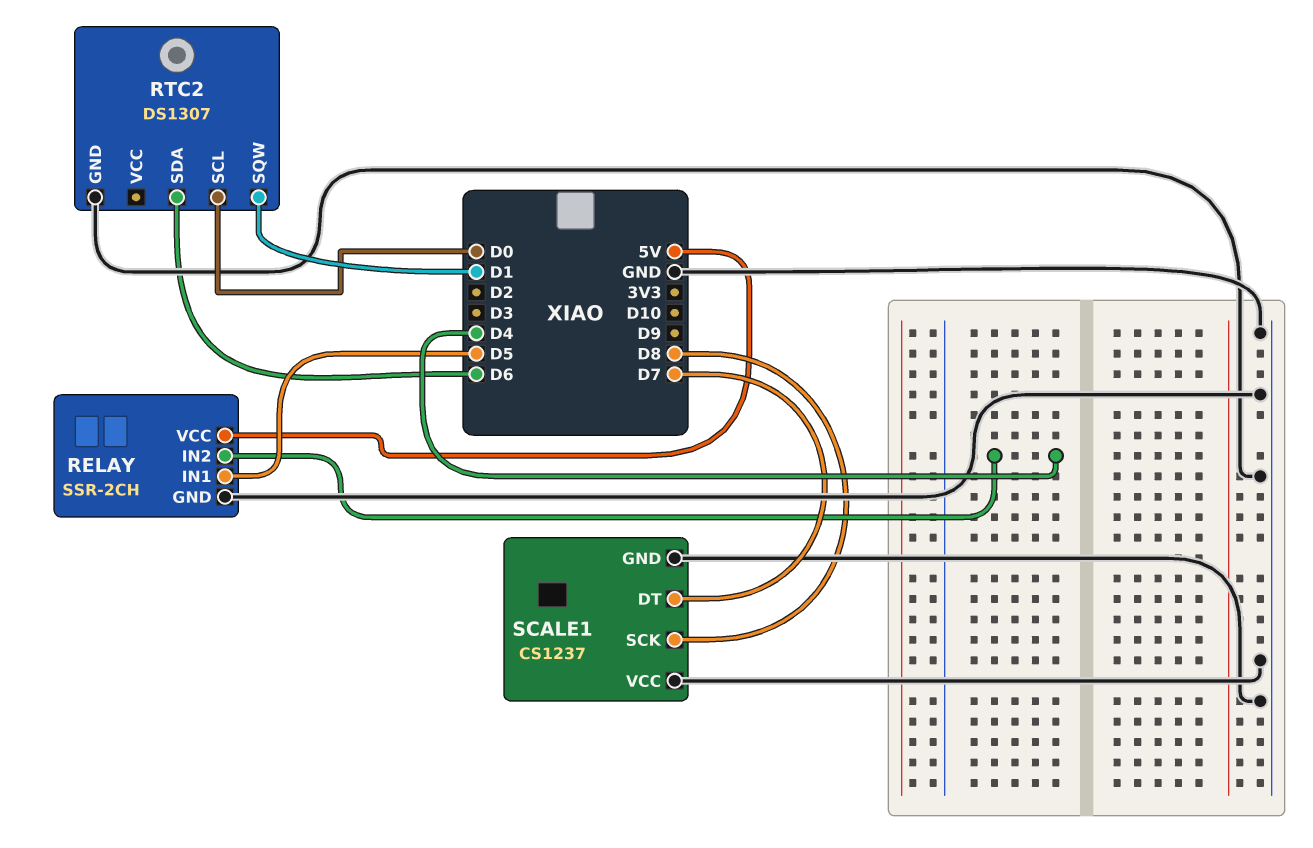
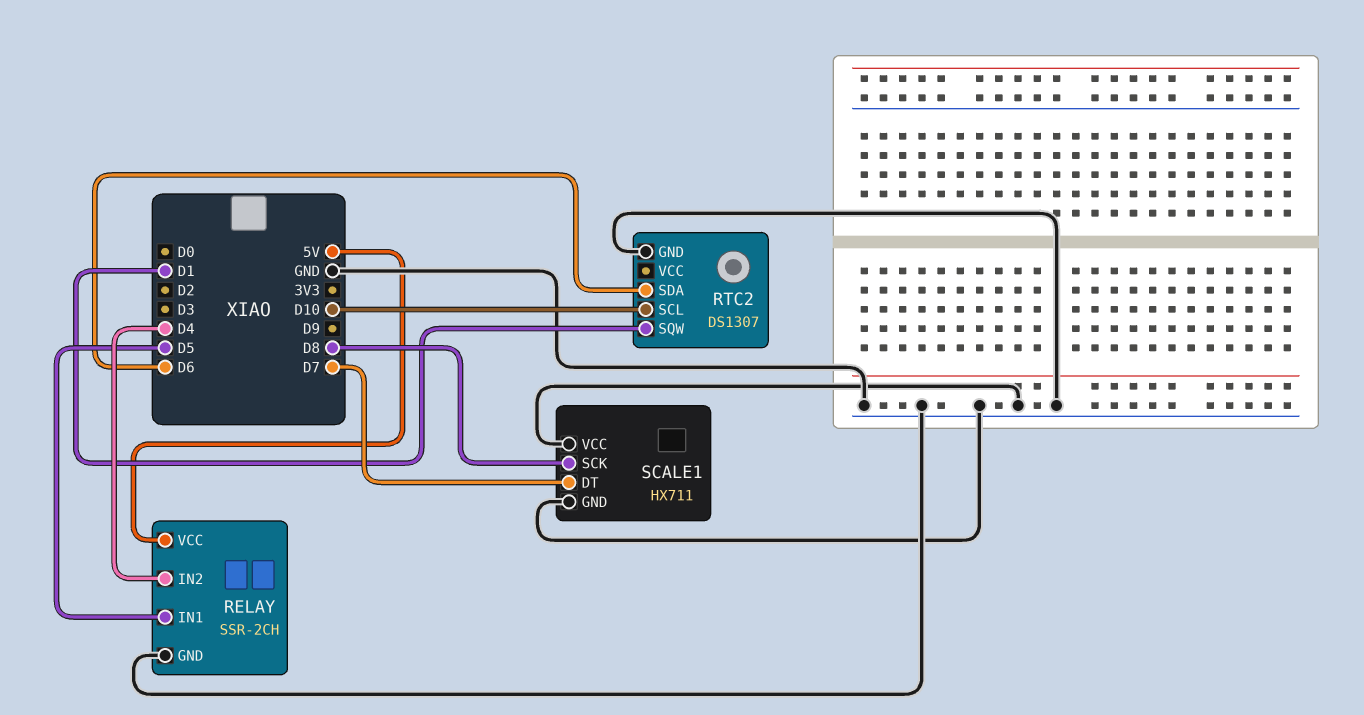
RTC2 pin SCL: D0 -> D10
SCALE1: CS1237 -> HX711

